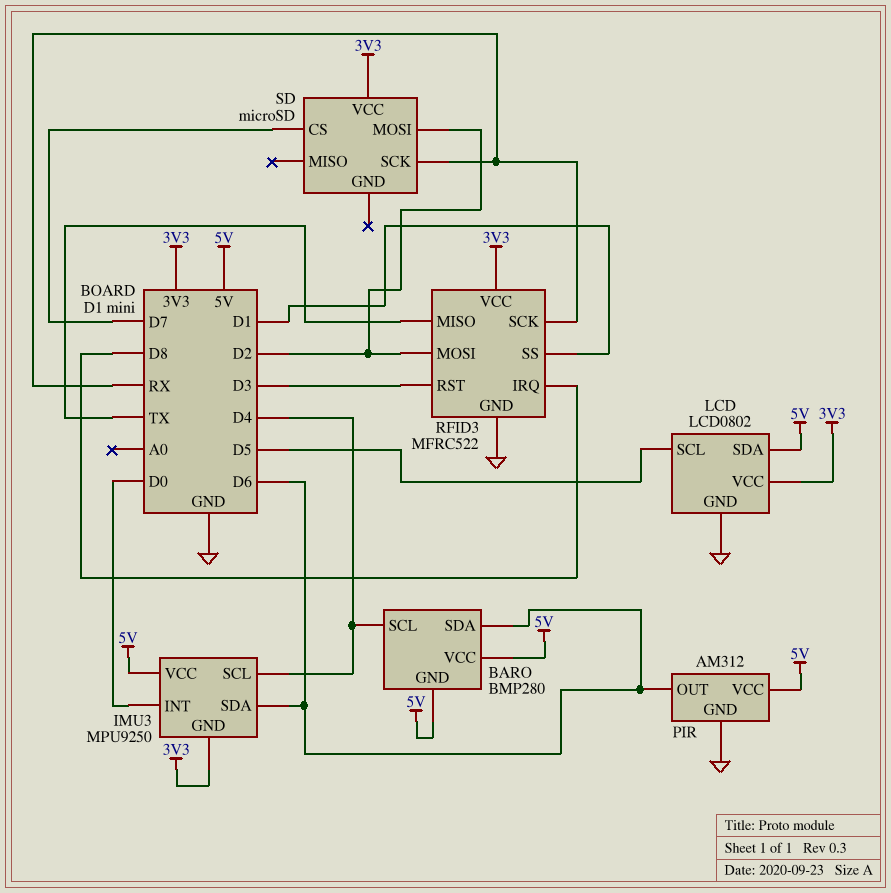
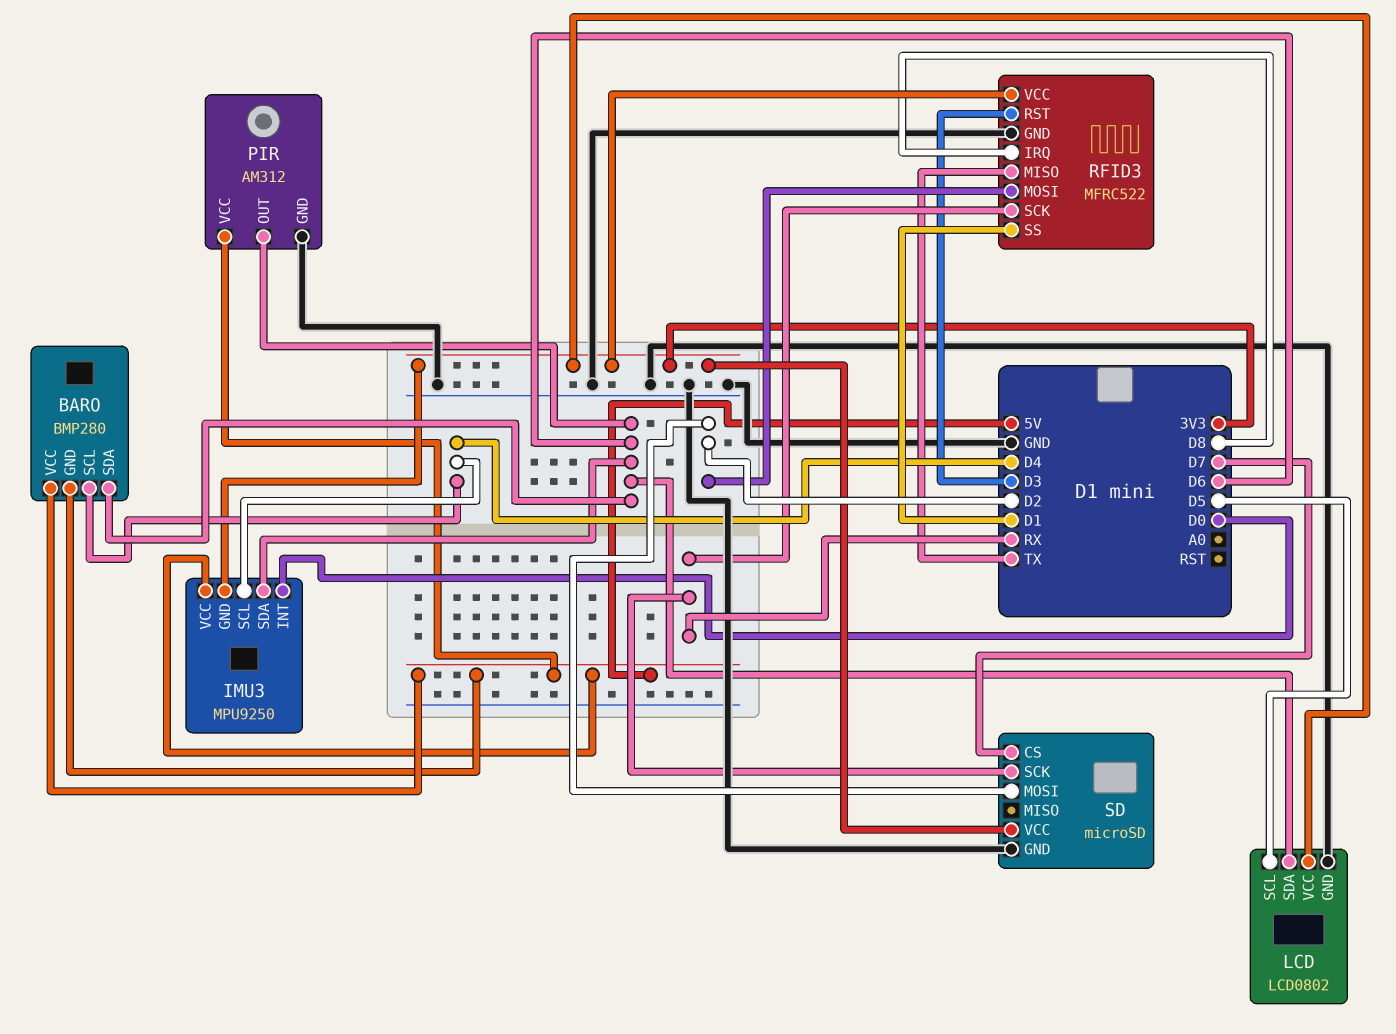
LCD pin SDA: 5V -> D6
SD pin GND: none -> GND

